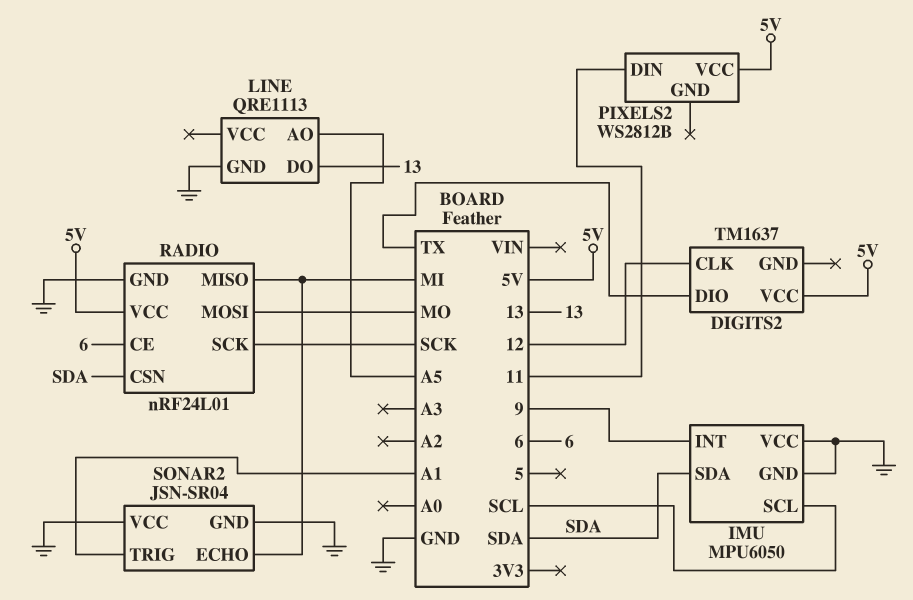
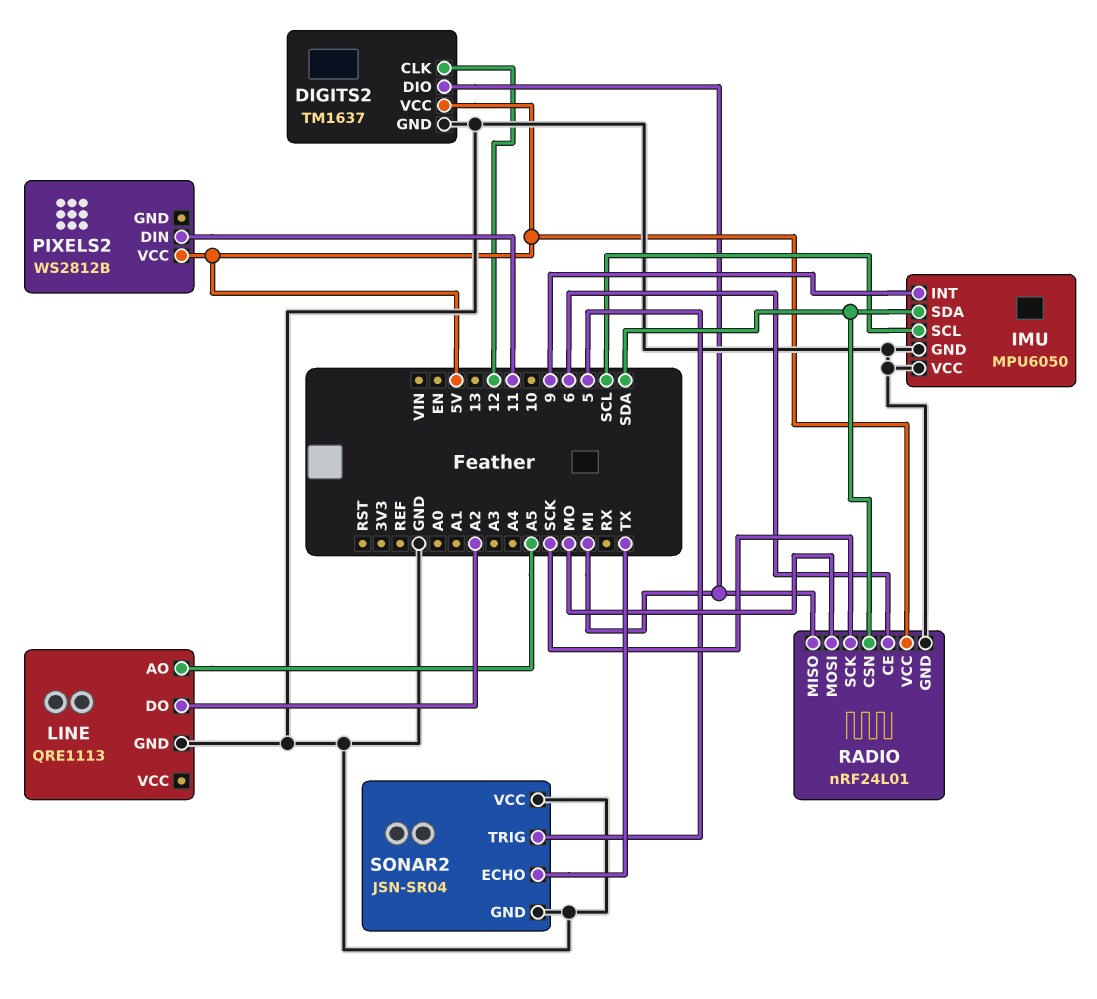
DIGITS2 pin DIO: TX -> MI
DIGITS2 pin GND: none -> GND
LINE pin DO: 13 -> A2
SONAR2 pin ECHO: MI -> TX
SONAR2 pin TRIG: A1 -> 5

